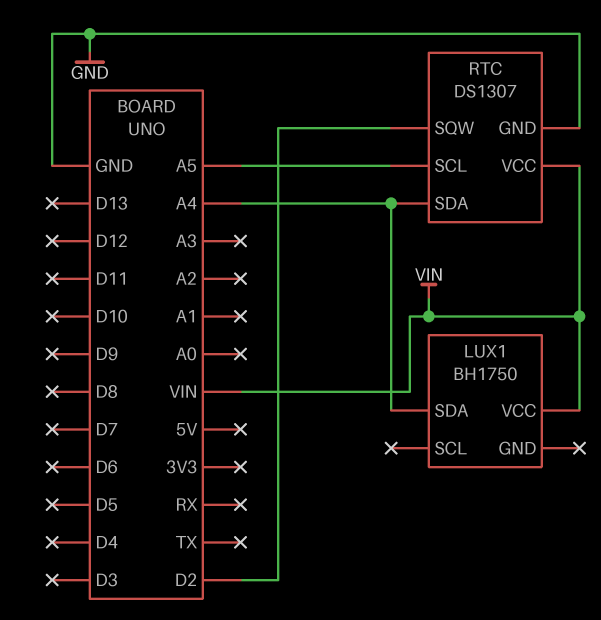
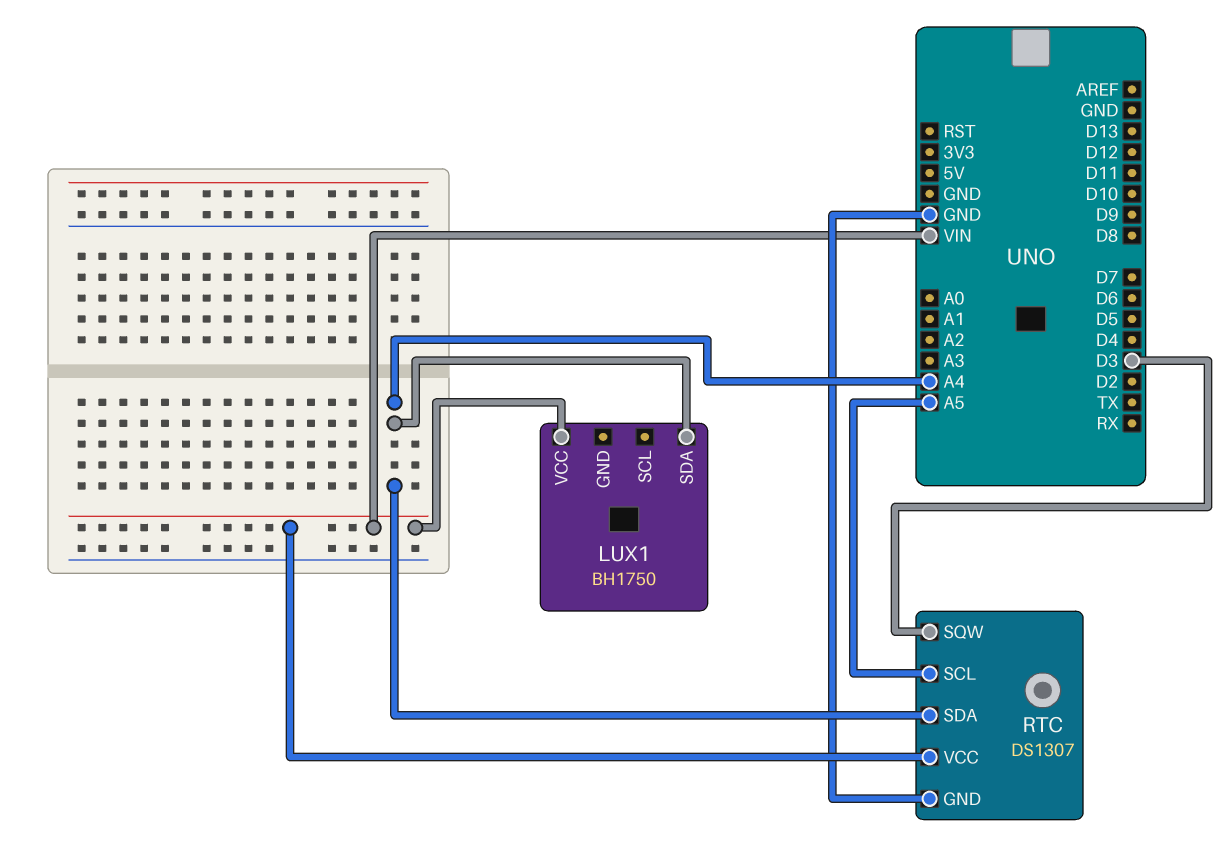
RTC pin SQW: D2 -> D3

